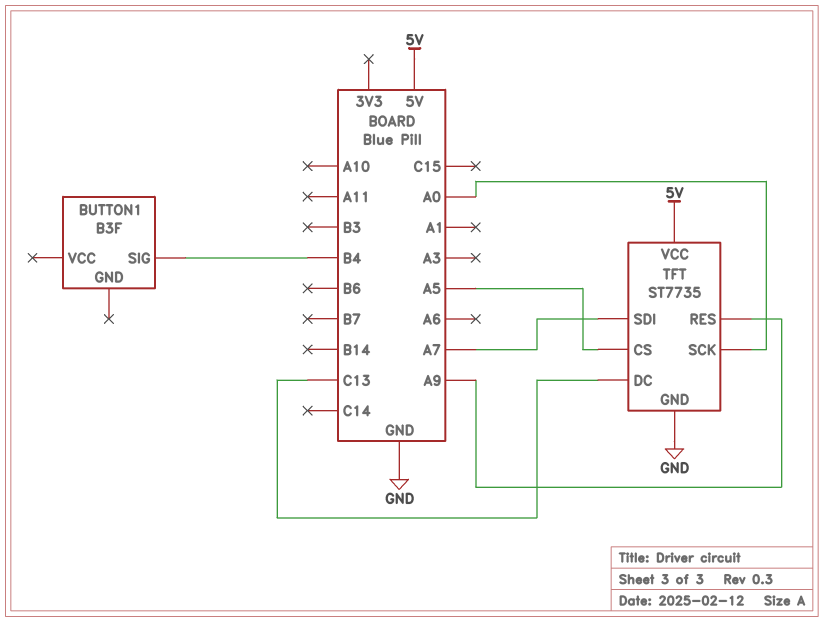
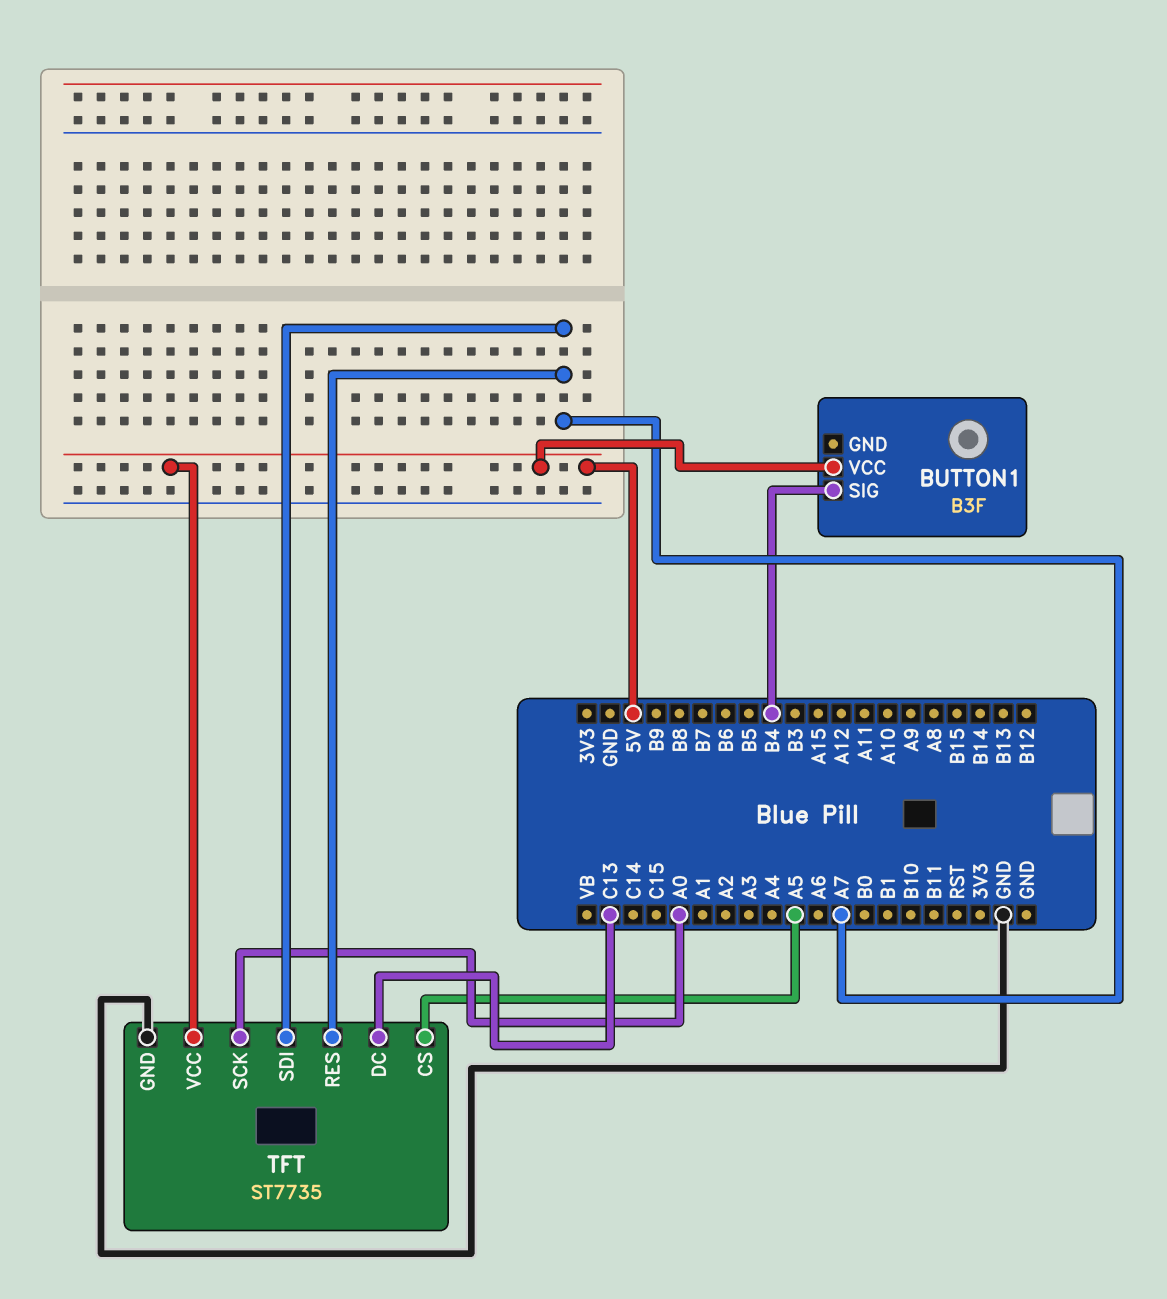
BUTTON1 pin VCC: none -> 5V
TFT pin RES: A9 -> A7

